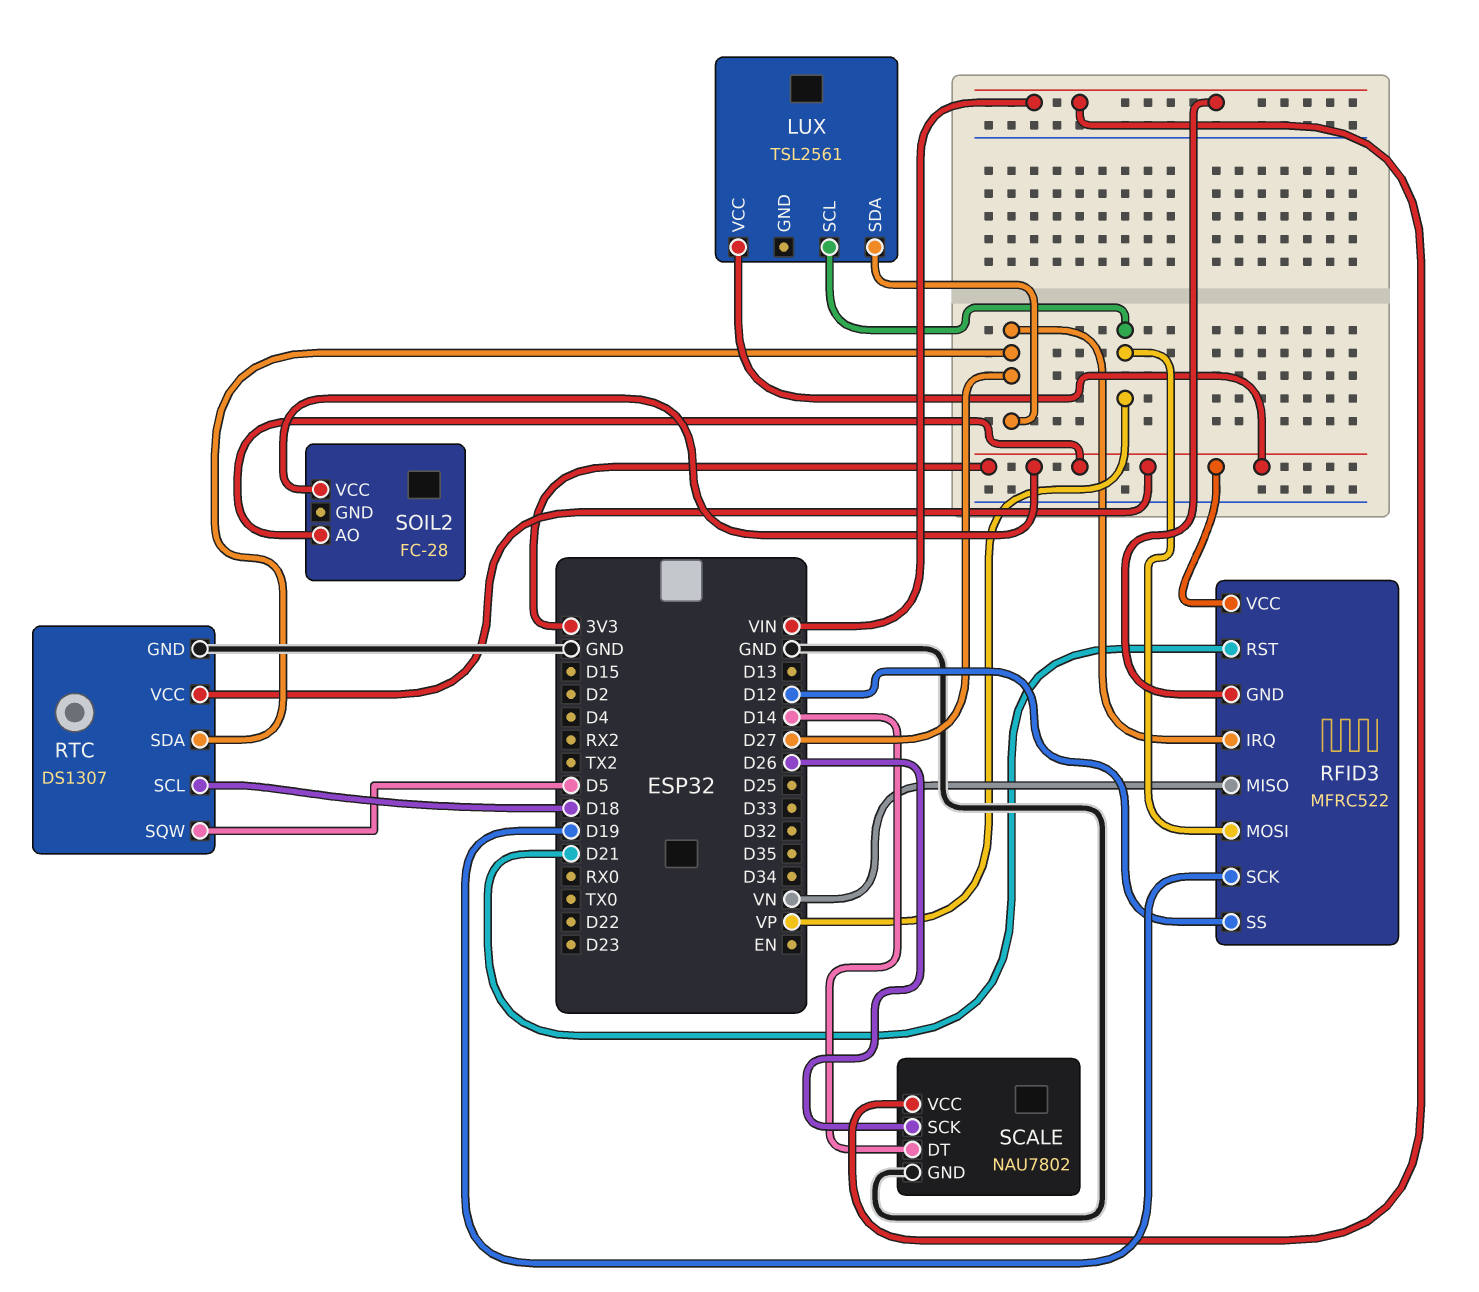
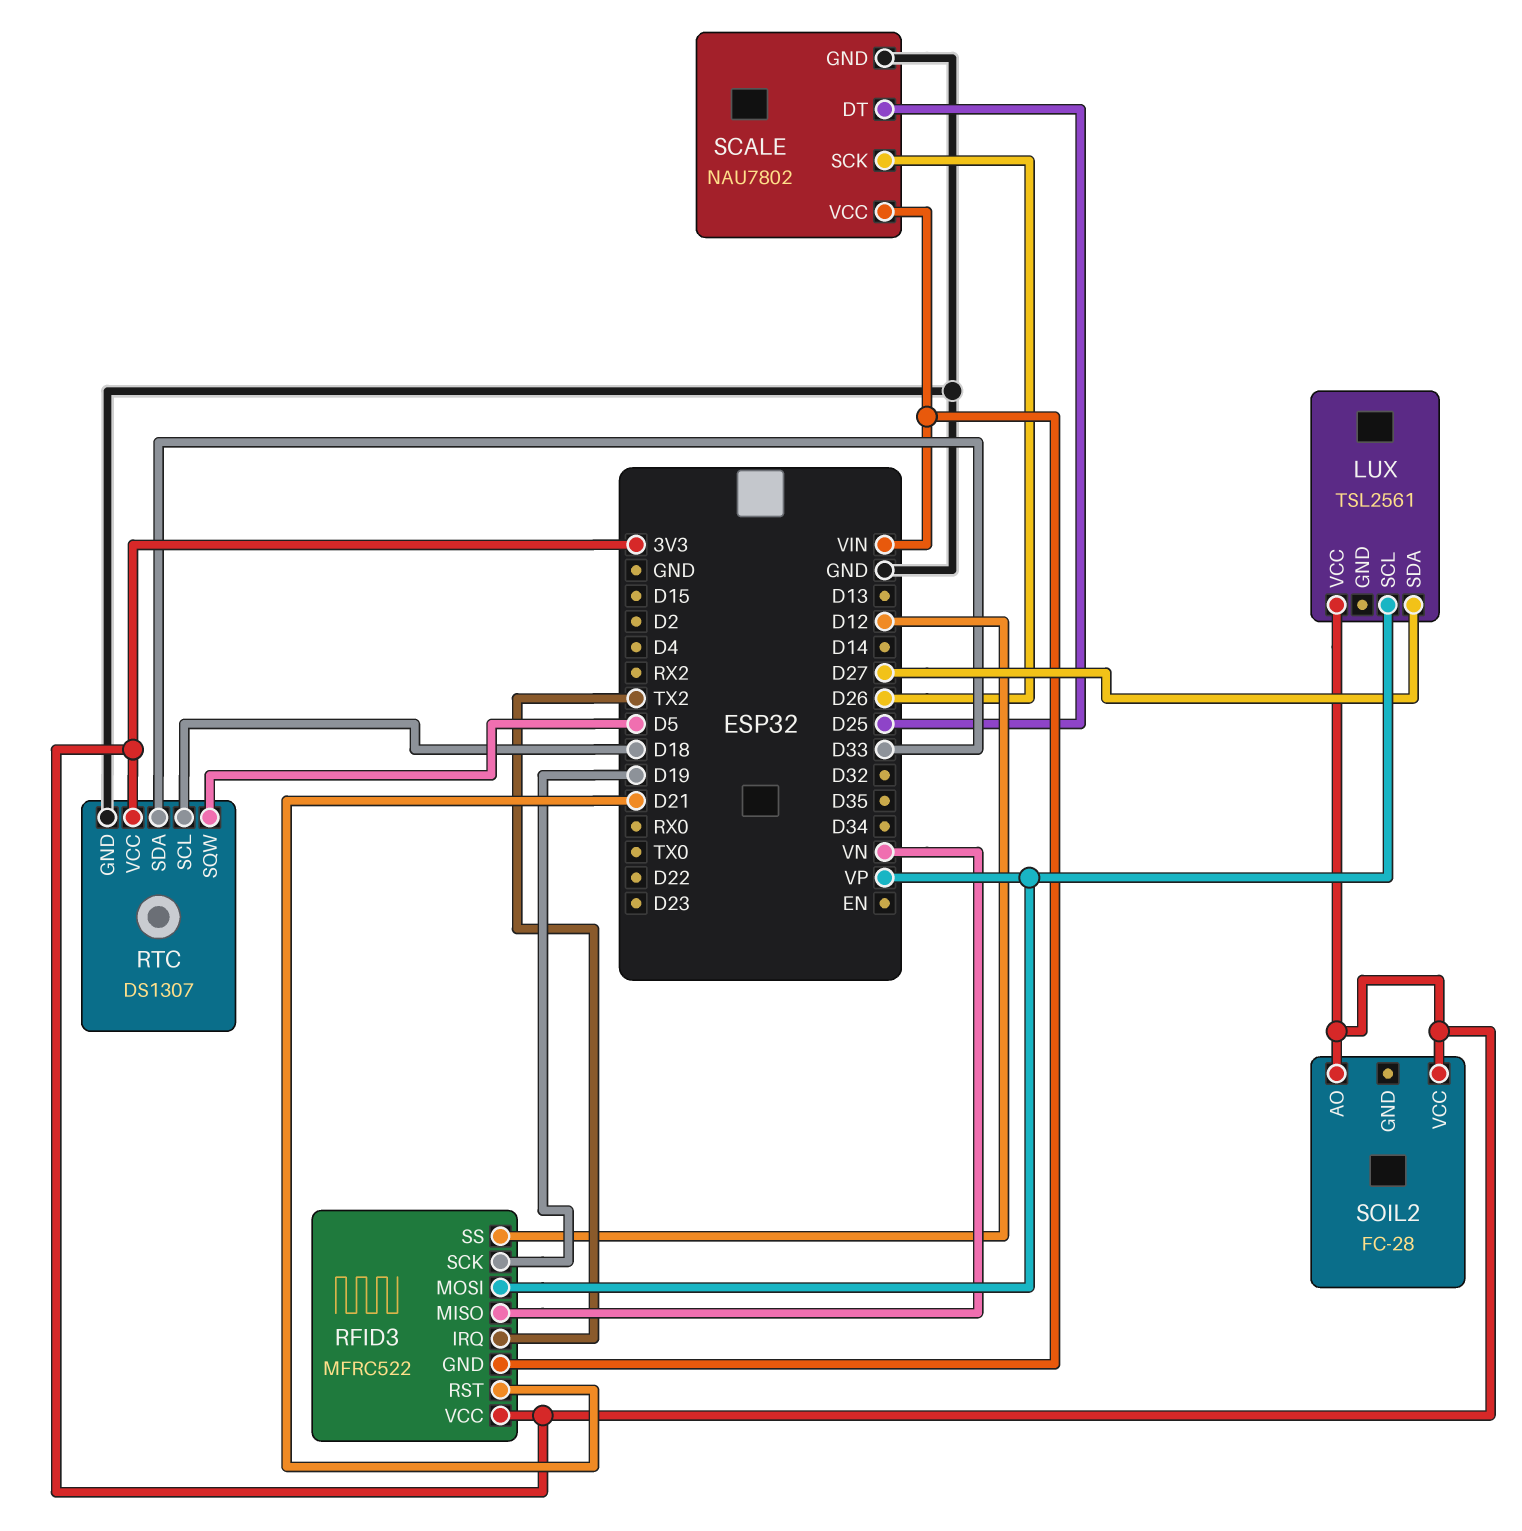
RFID3 pin IRQ: D27 -> TX2
RTC pin SDA: D27 -> D33
SCALE pin DT: D14 -> D25

